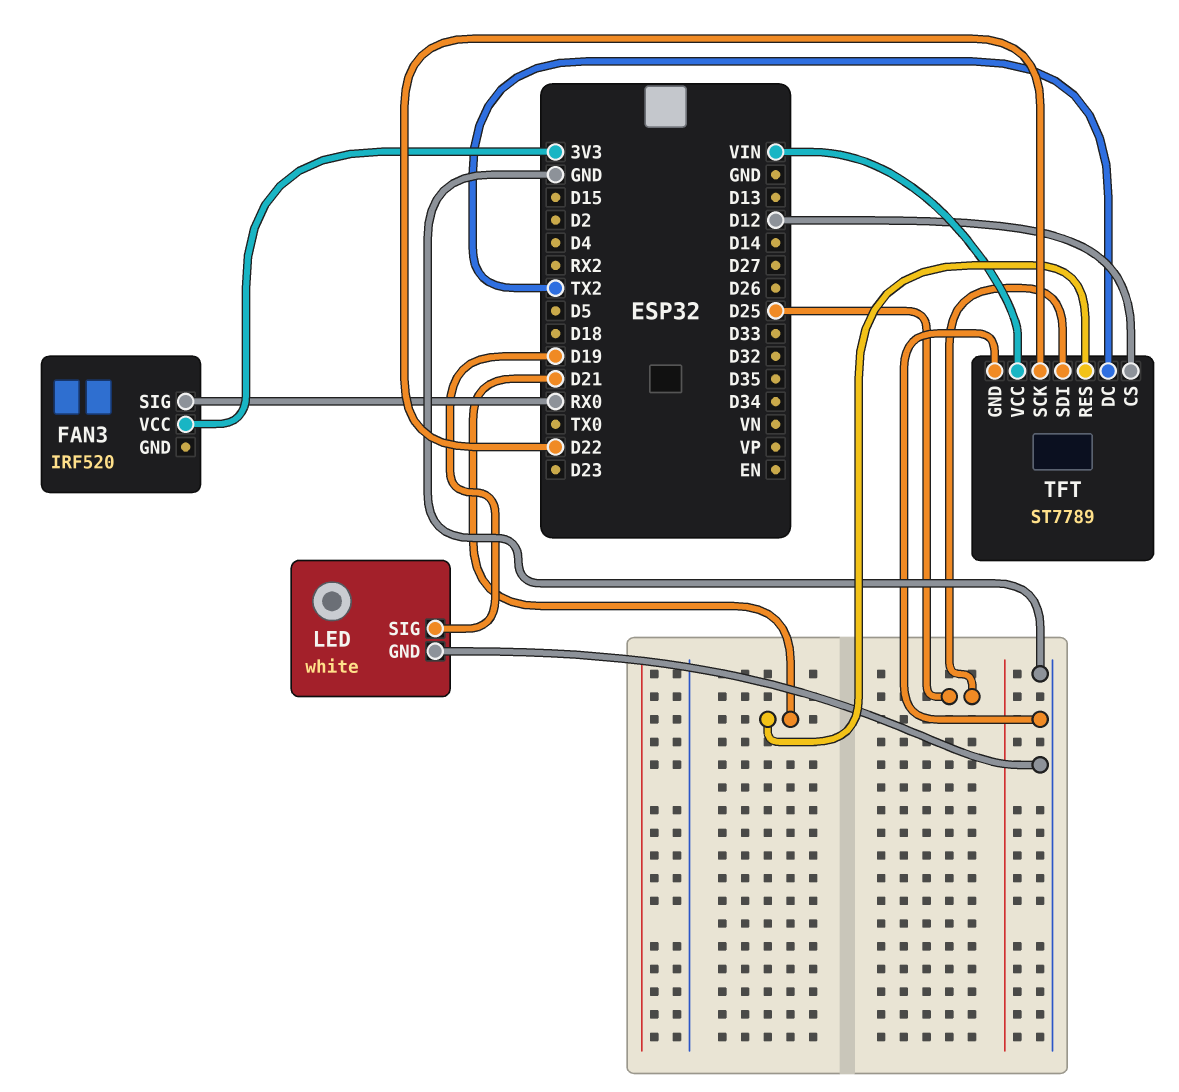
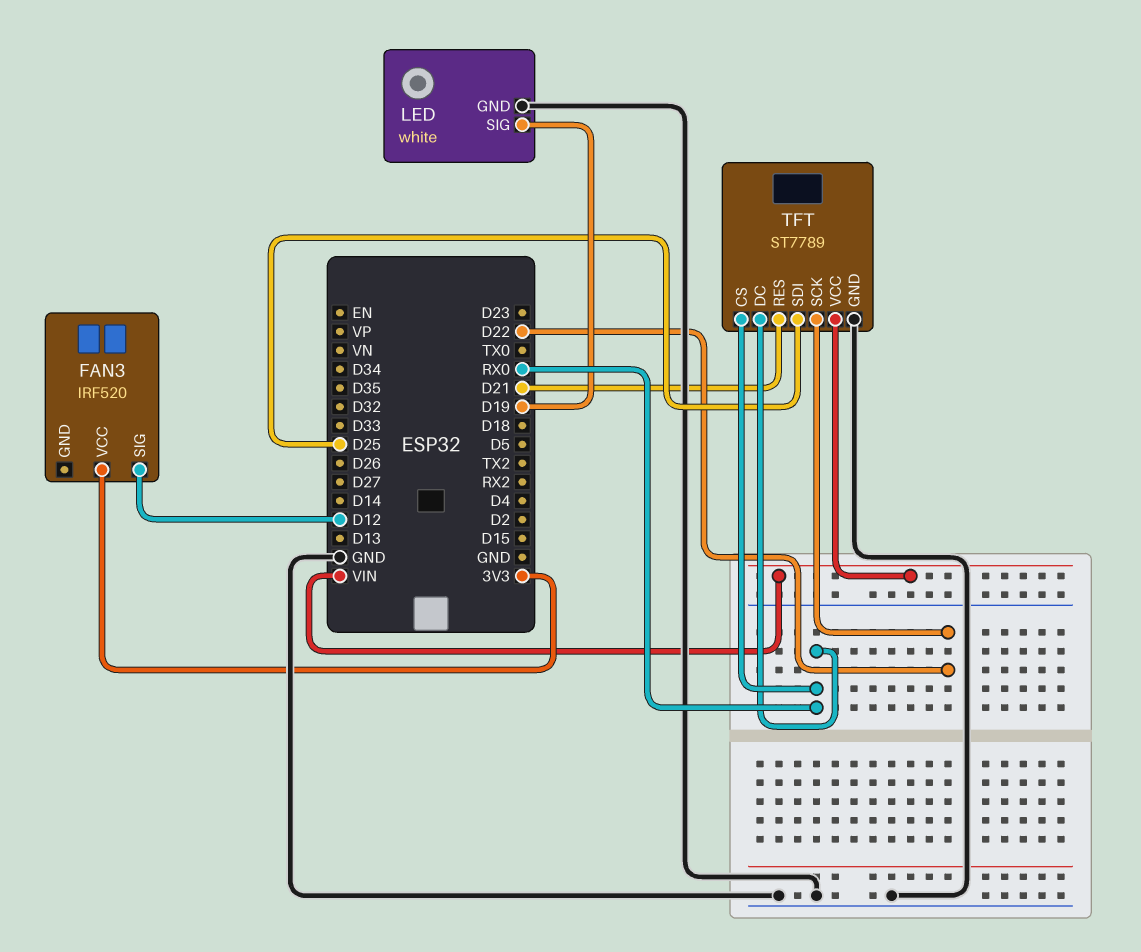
FAN3 pin SIG: RX0 -> D12
TFT pin CS: D12 -> RX0
TFT pin DC: TX2 -> RX0

